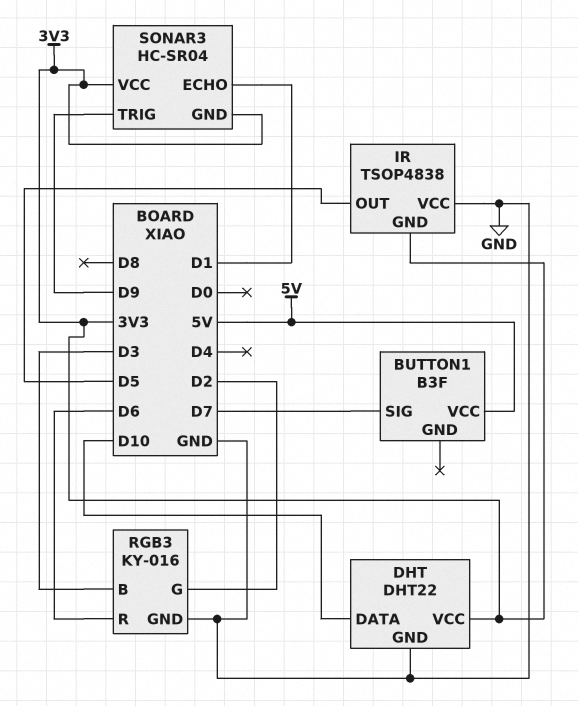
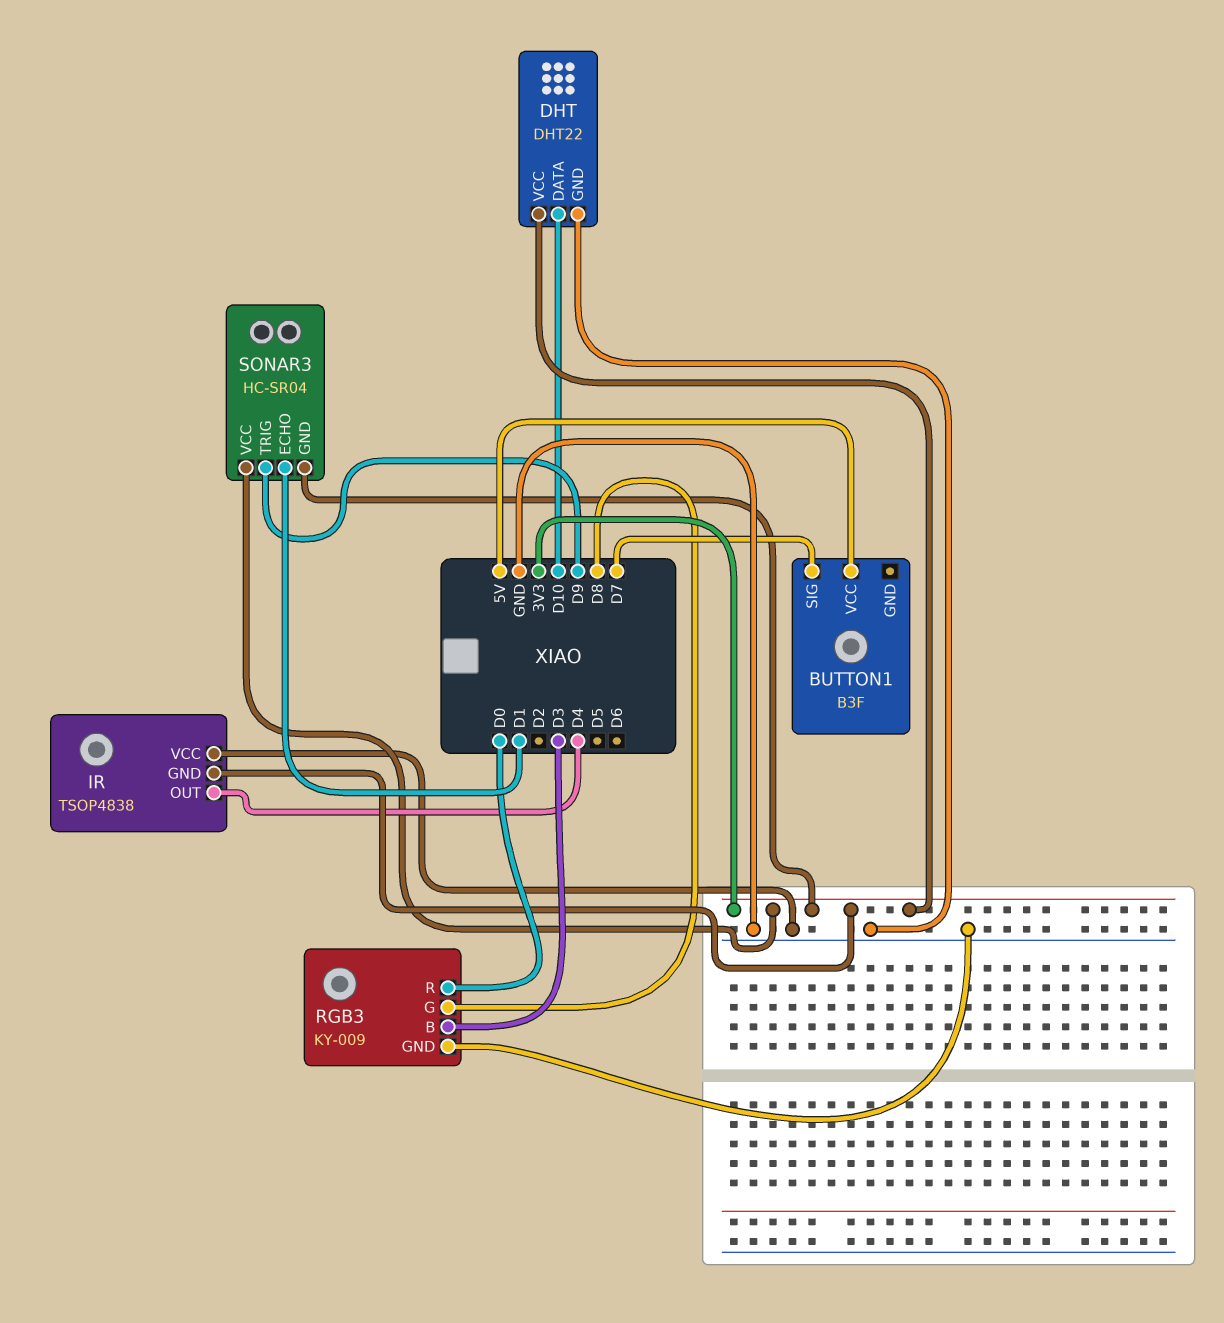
IR pin OUT: D5 -> D4
RGB3: KY-016 -> KY-009
RGB3 pin G: D2 -> D8
RGB3 pin R: D6 -> D0

